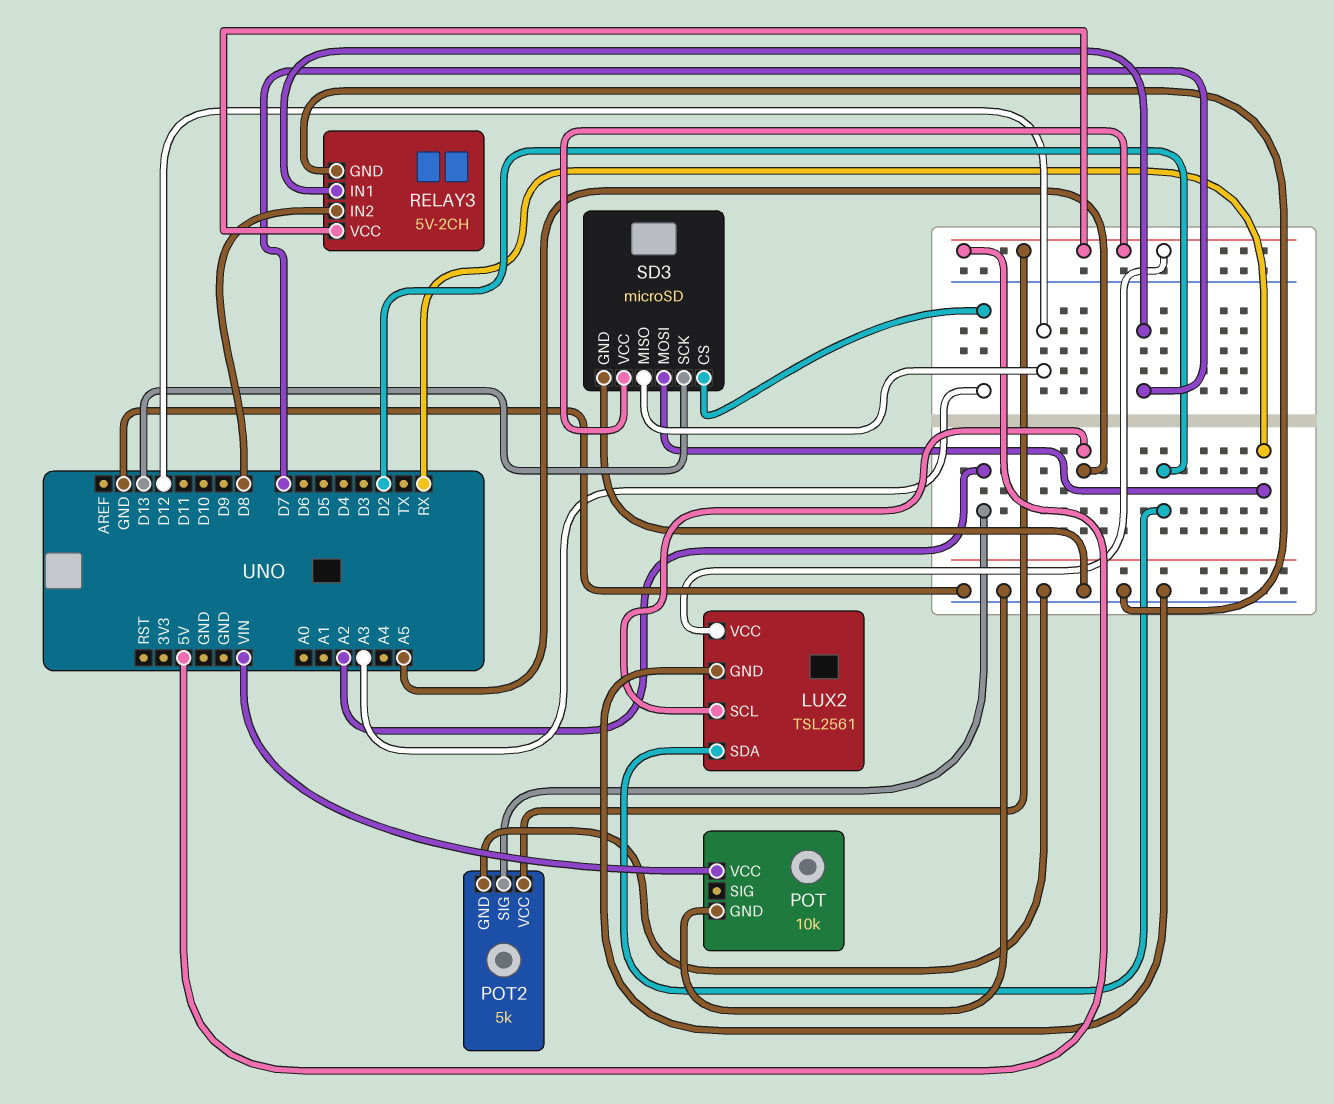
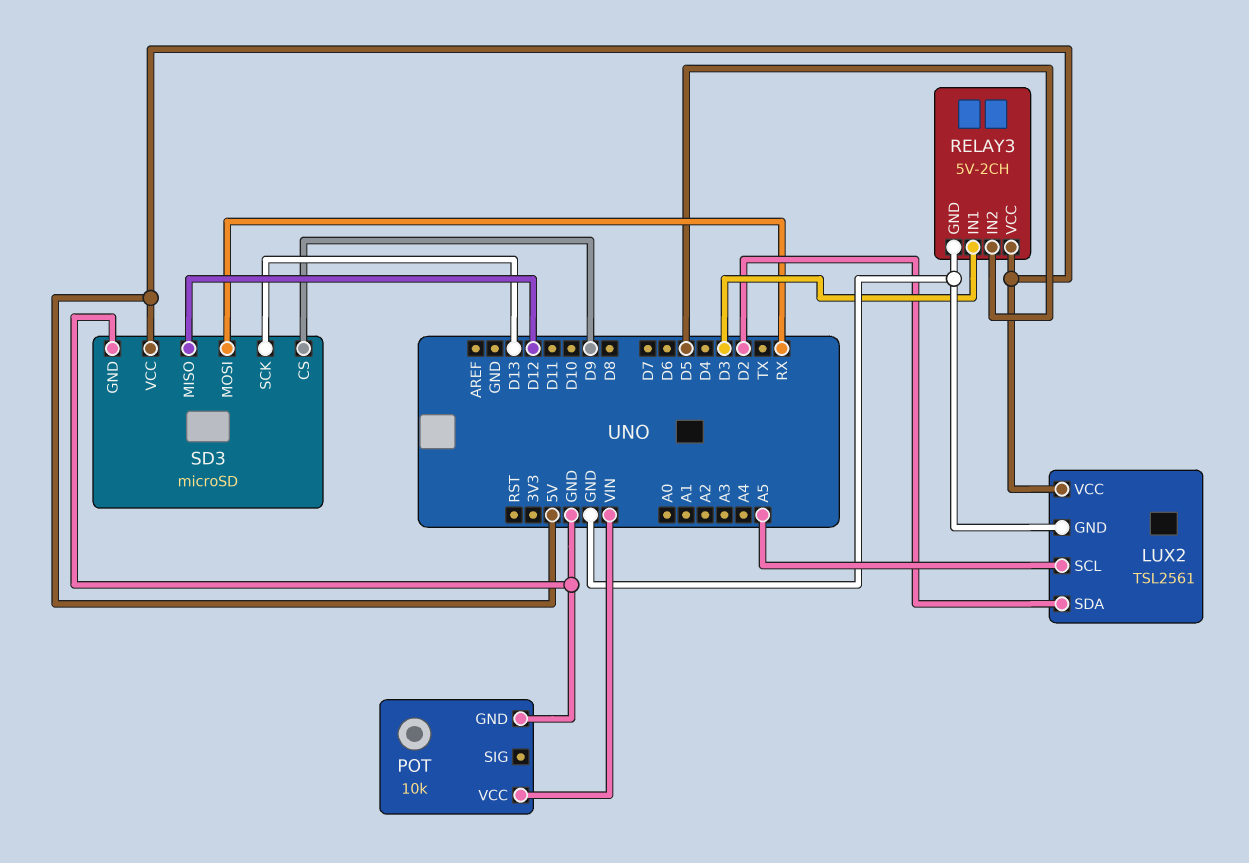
POT2: 5k -> none
POT2 pin GND: GND -> none
POT2 pin SIG: A2 -> none
POT2 pin VCC: 5V -> none
RELAY3 pin IN1: D7 -> D3
RELAY3 pin IN2: D8 -> D5
SD3 pin CS: A3 -> D9

